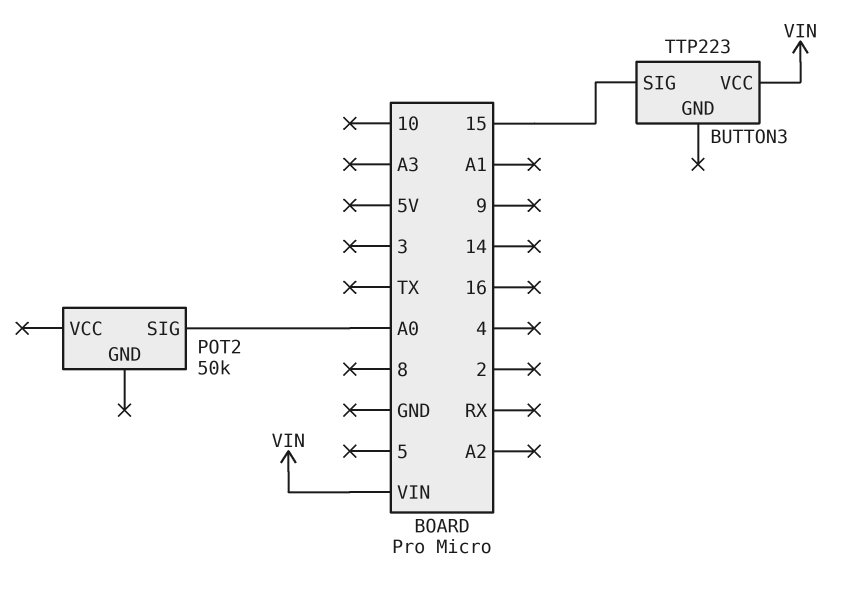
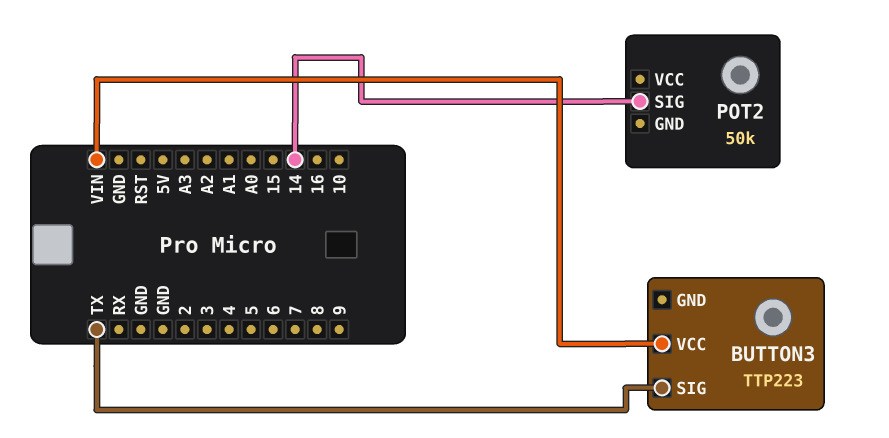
BUTTON3 pin SIG: 15 -> TX
POT2 pin SIG: A0 -> 14

